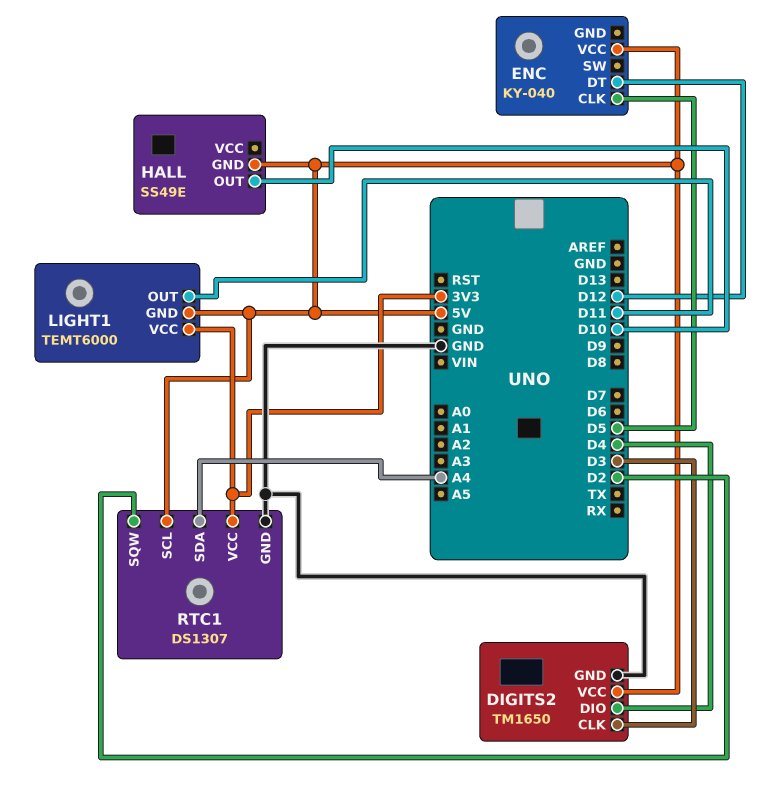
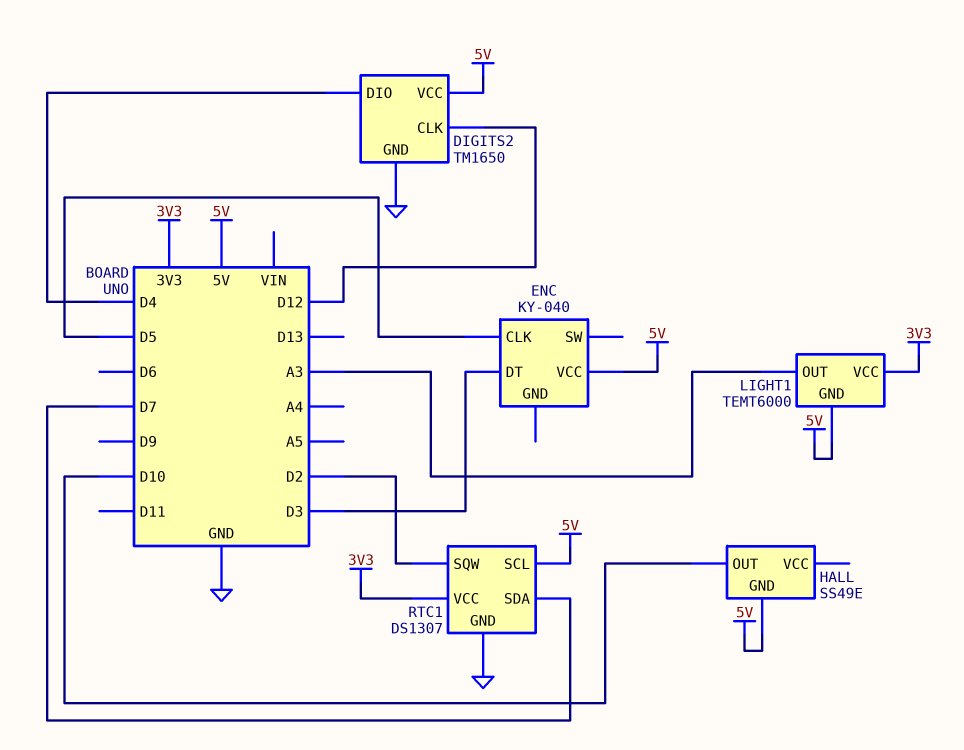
DIGITS2 pin CLK: D3 -> D12
ENC pin DT: D12 -> D3
LIGHT1 pin OUT: D11 -> A3
RTC1 pin SDA: A4 -> D7

